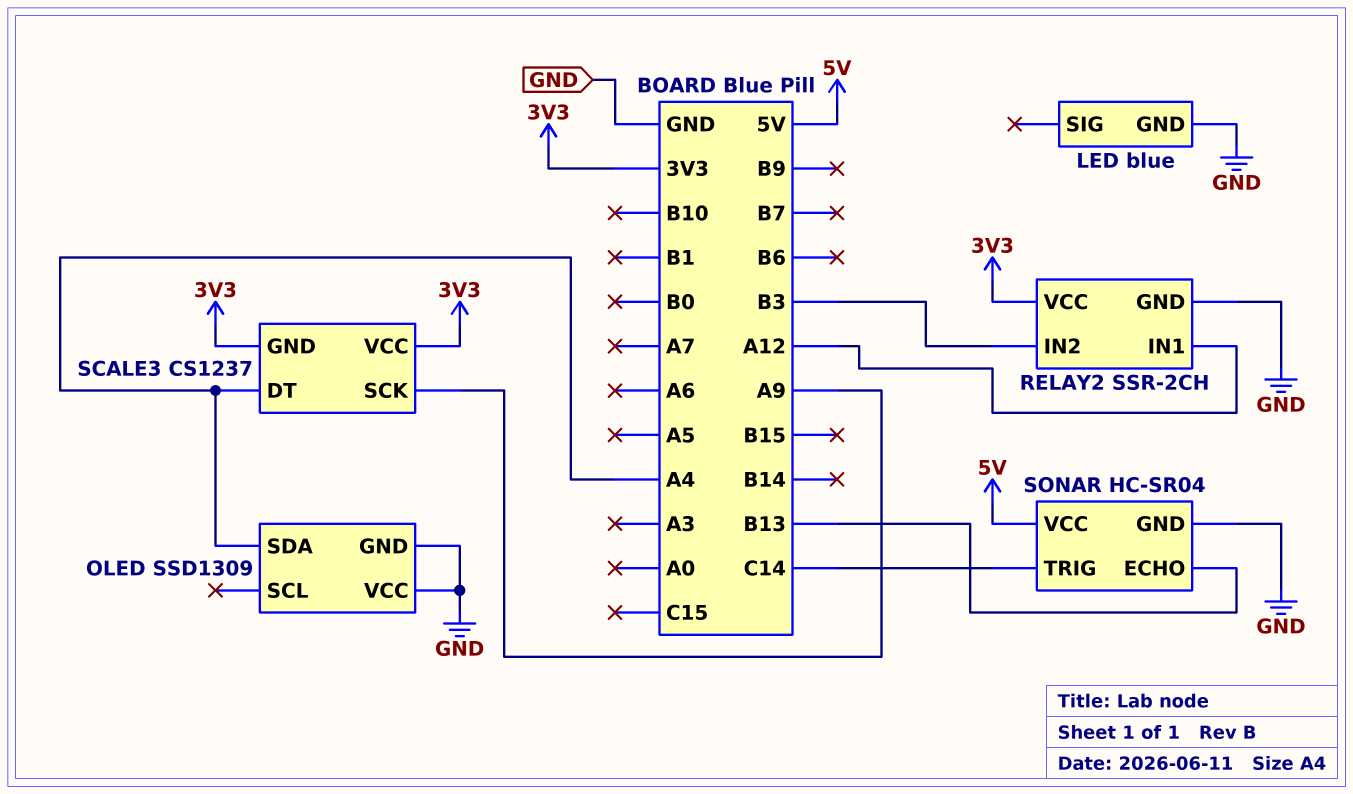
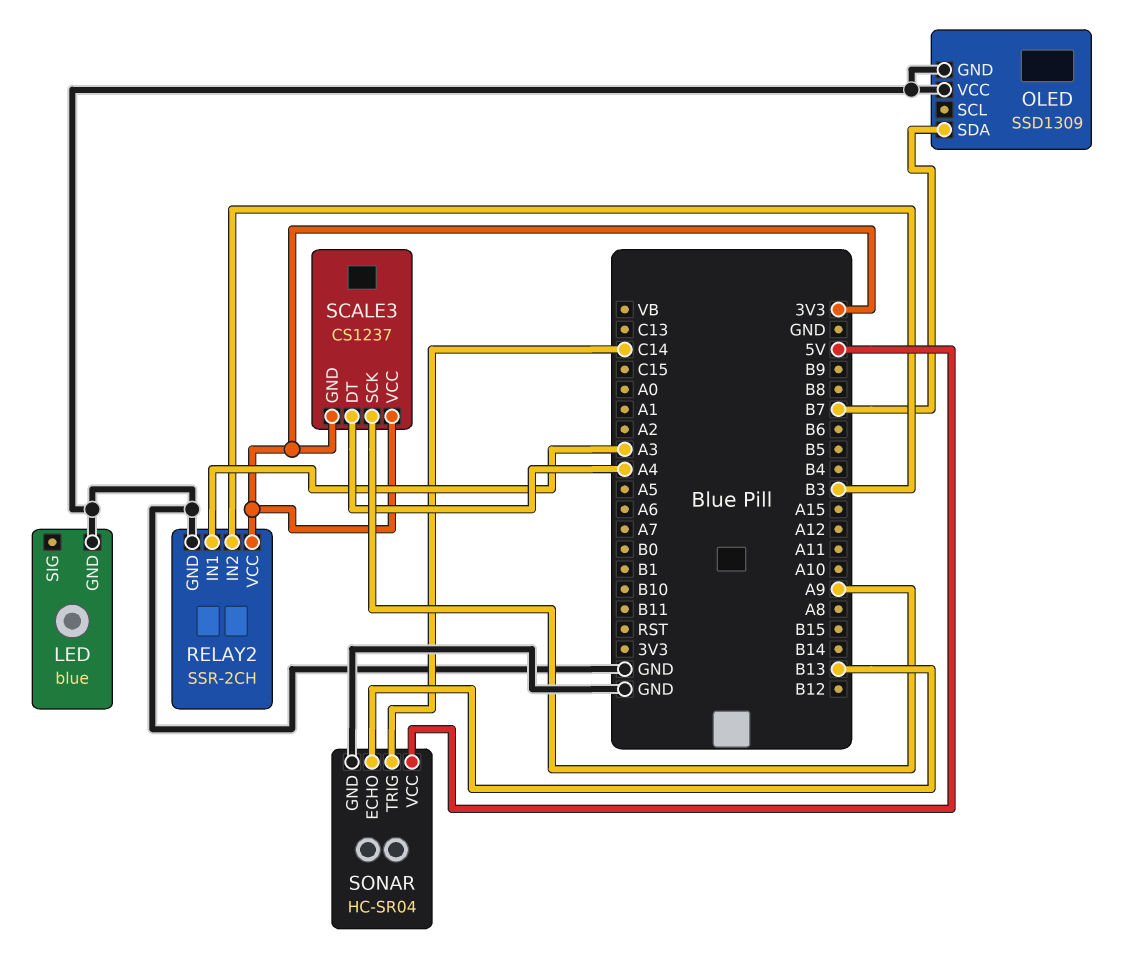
OLED pin SDA: A4 -> B7
RELAY2 pin IN1: A12 -> A3

